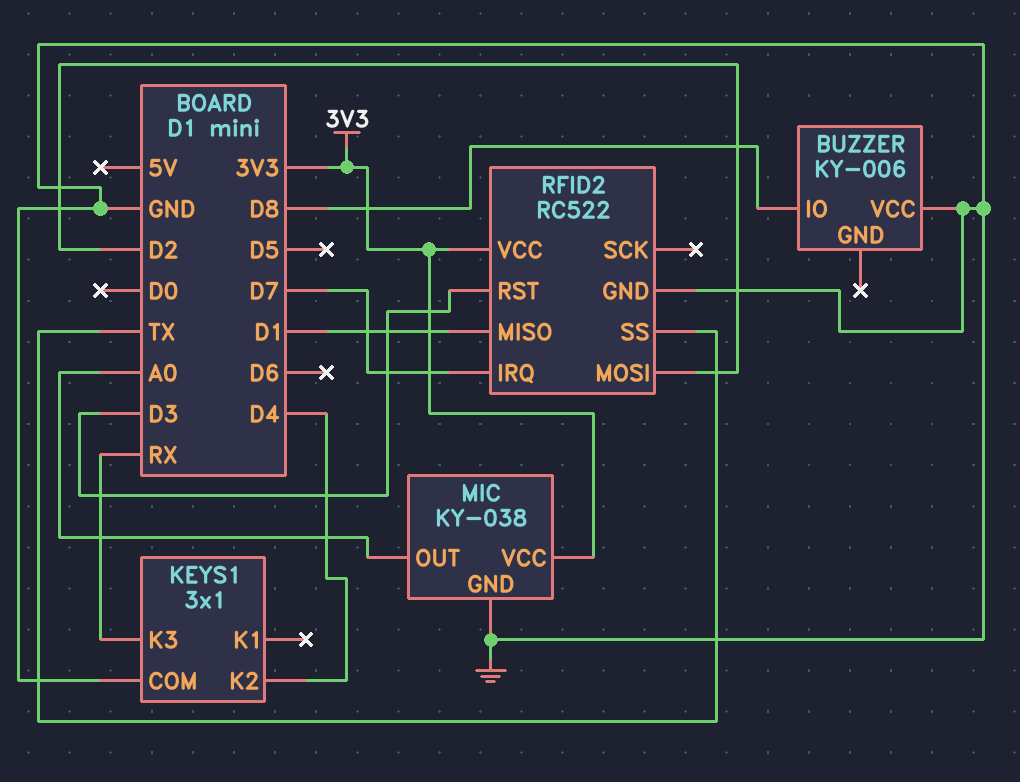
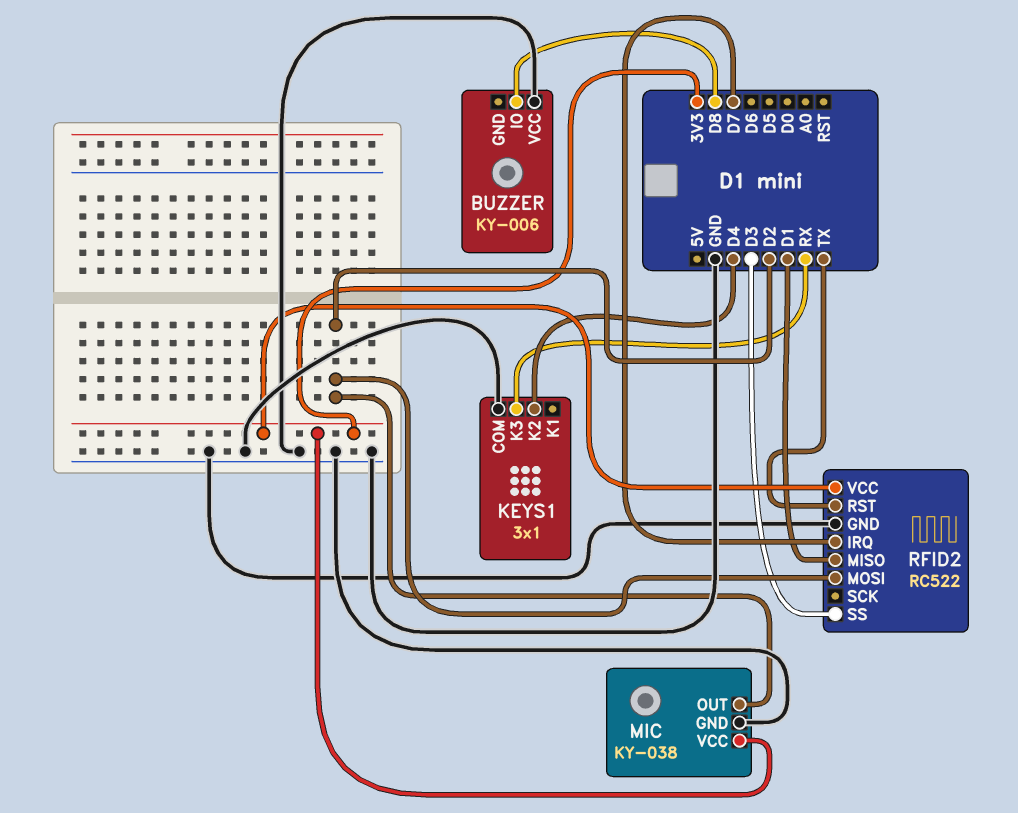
MIC pin OUT: A0 -> D2
RFID2 pin RST: D3 -> TX
RFID2 pin SS: TX -> D3

